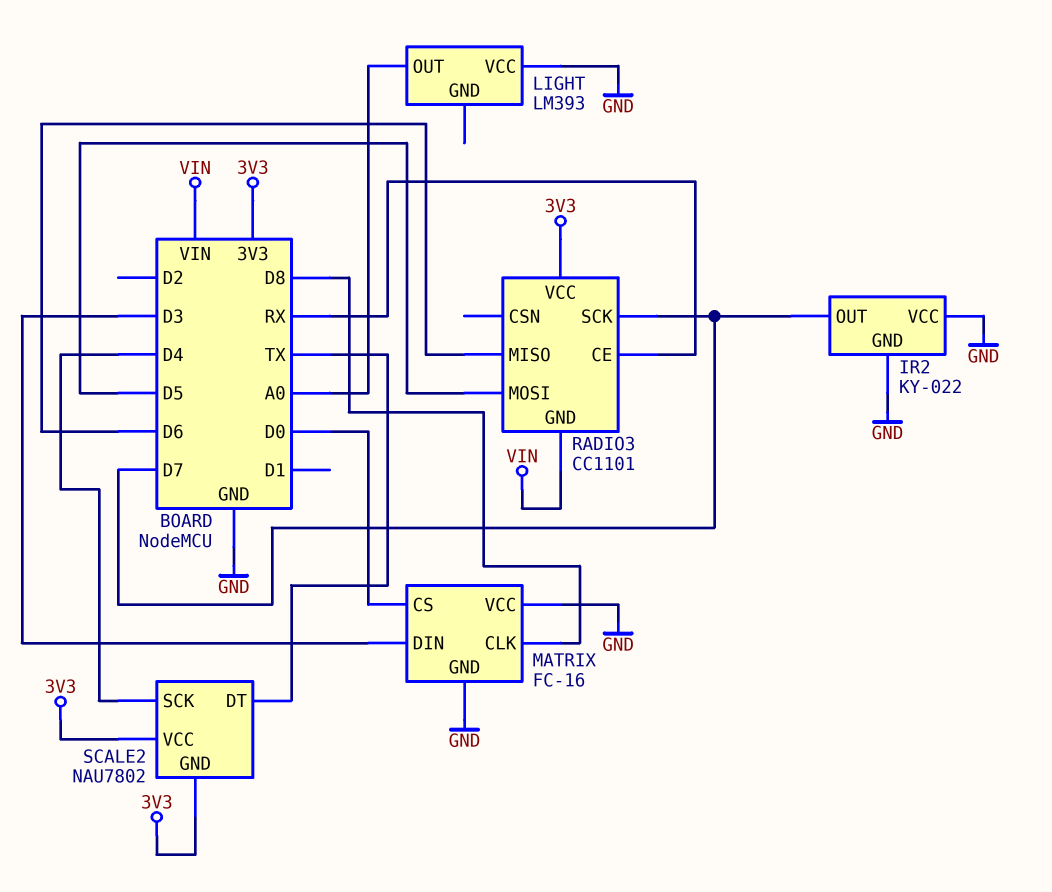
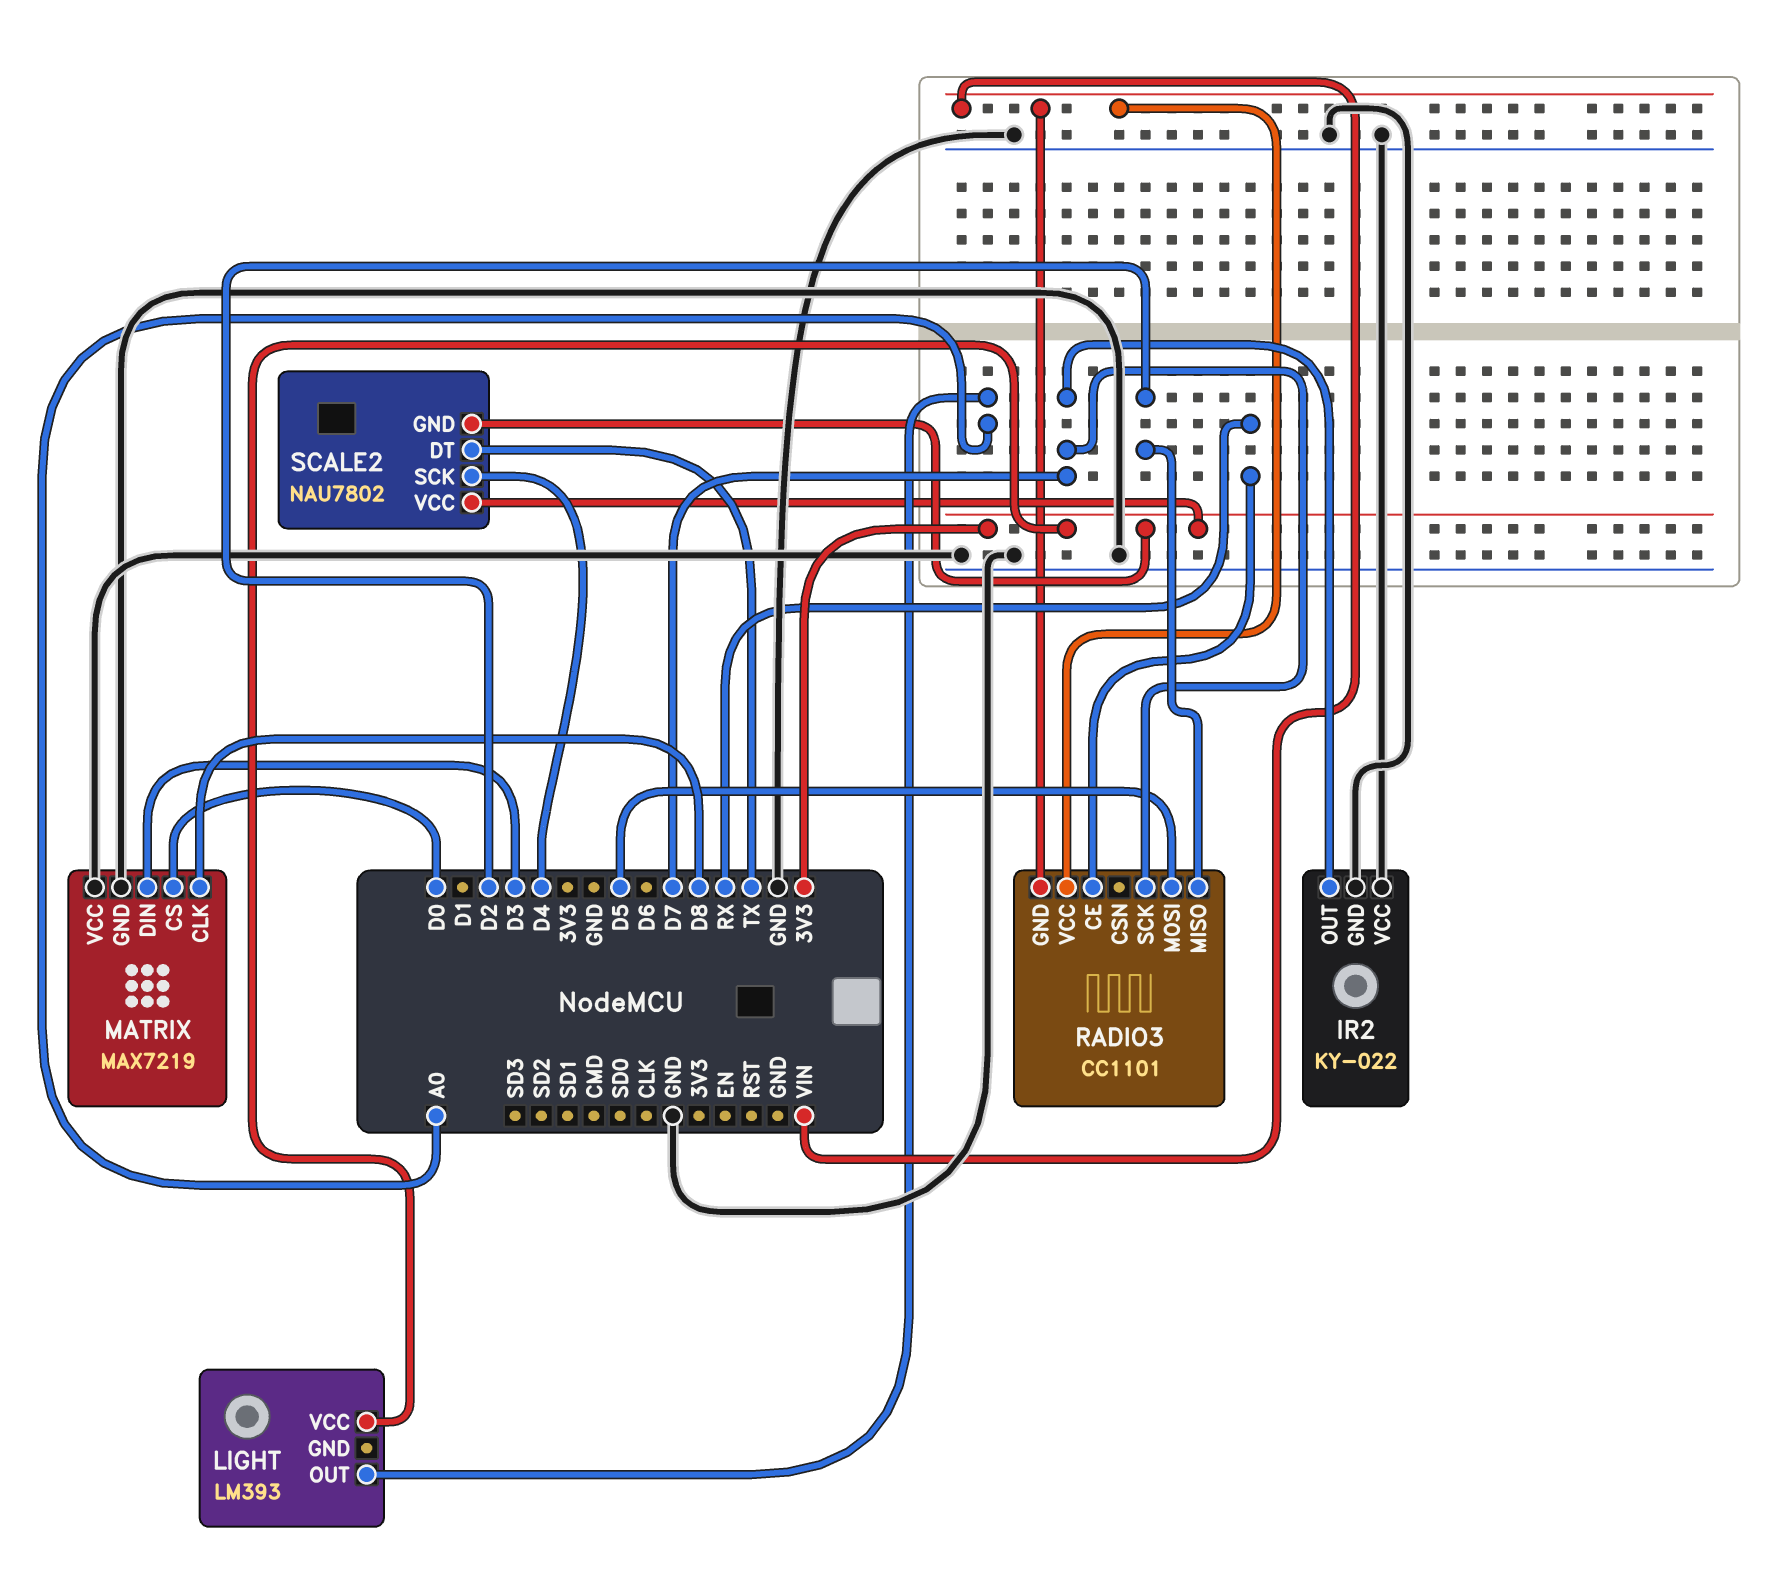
LIGHT pin VCC: GND -> 3V3
MATRIX: FC-16 -> MAX7219
RADIO3 pin MISO: D6 -> D2
RADIO3 pin VCC: 3V3 -> VIN

